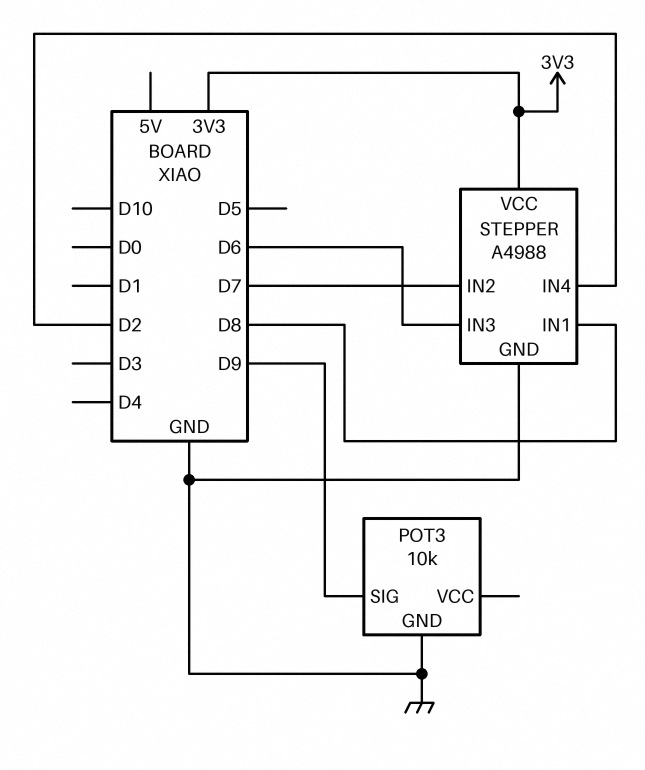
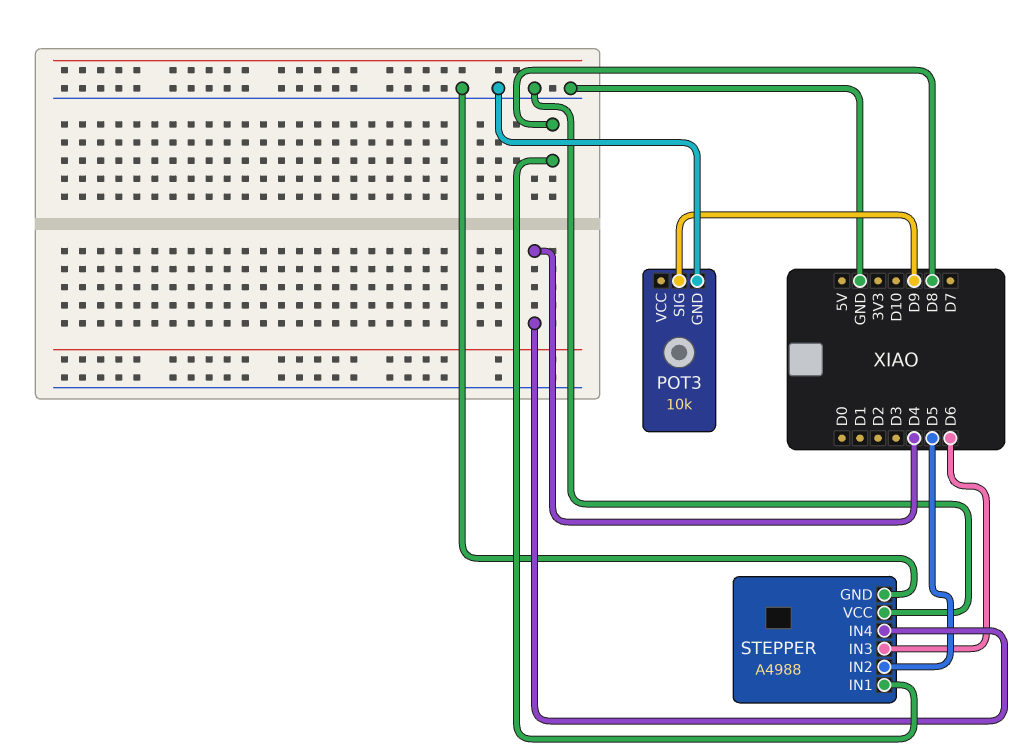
STEPPER pin IN2: D7 -> D5
STEPPER pin IN4: D2 -> D4
STEPPER pin VCC: 3V3 -> GND

